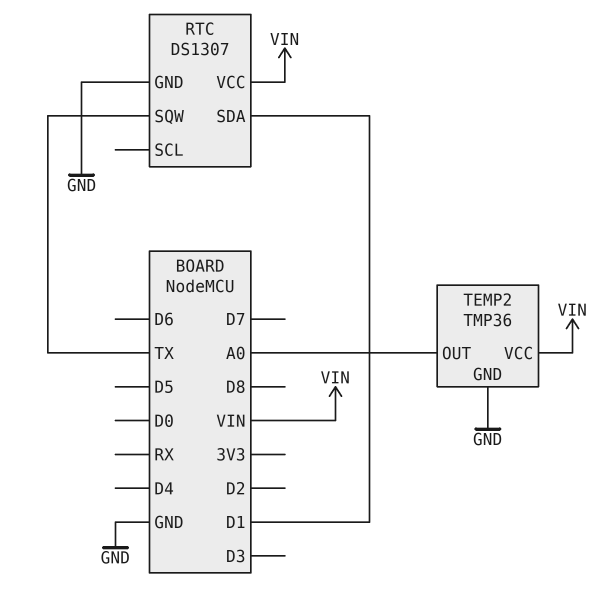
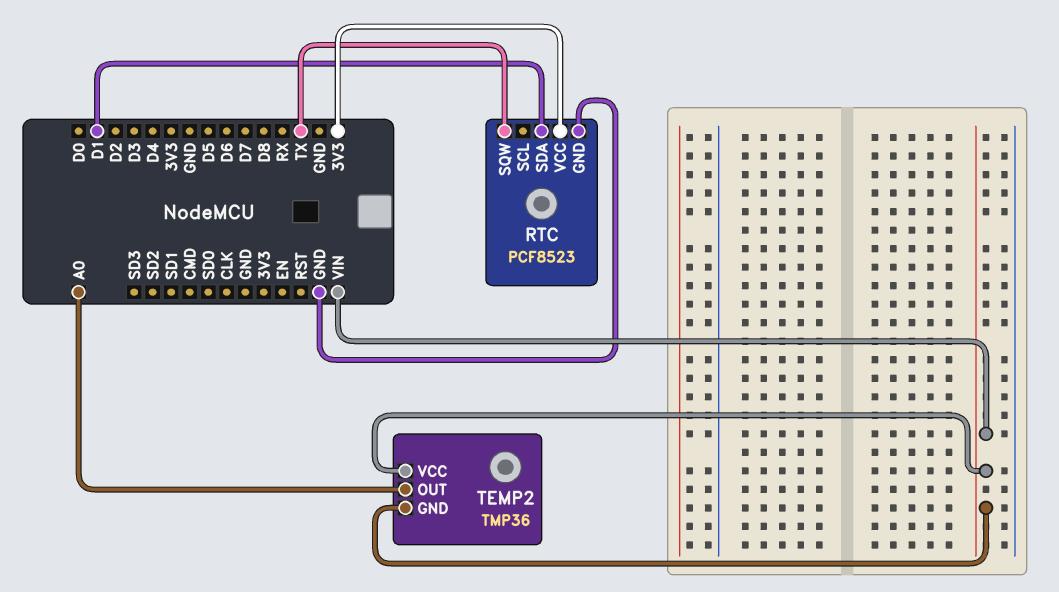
RTC: DS1307 -> PCF8523
RTC pin VCC: VIN -> 3V3
TEMP2 pin GND: GND -> VIN

